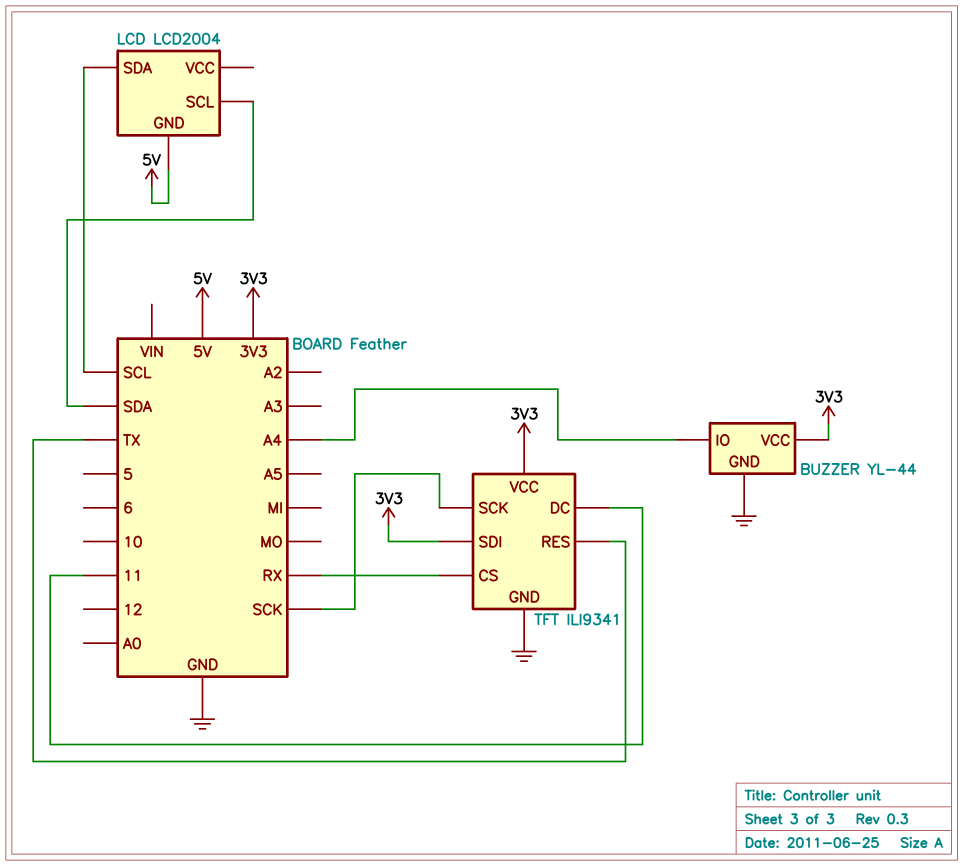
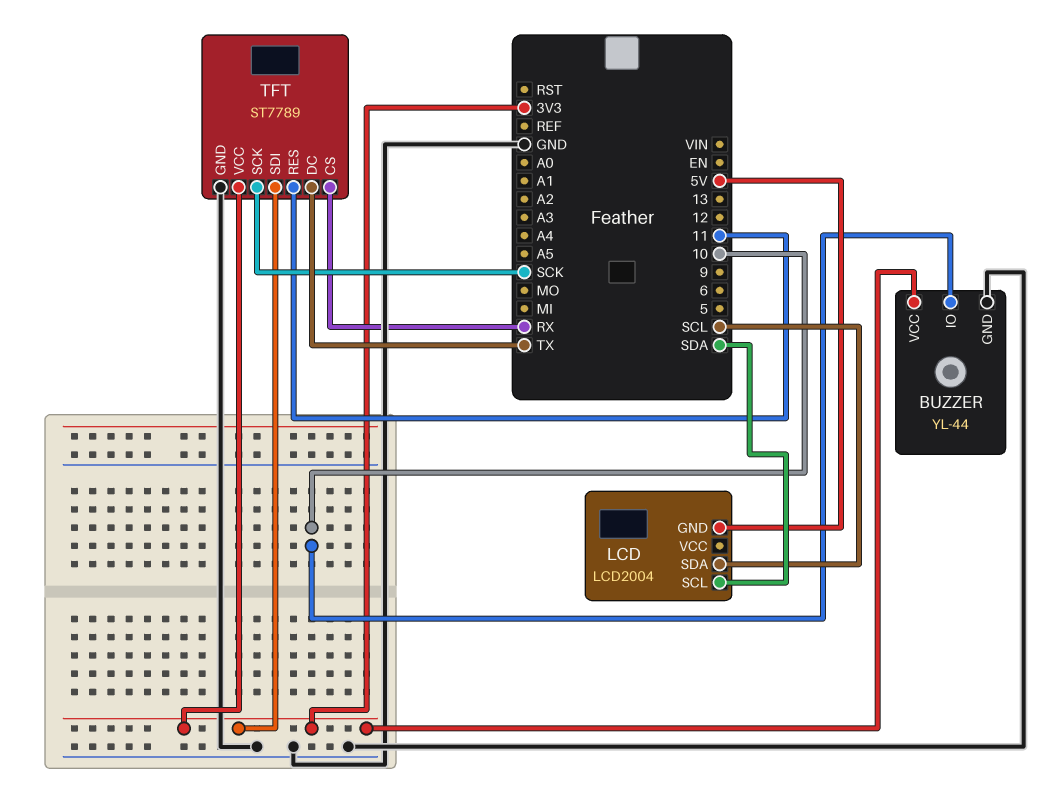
BUZZER pin IO: A4 -> 10
TFT: ILI9341 -> ST7789
TFT pin DC: 11 -> TX
TFT pin RES: TX -> 11

